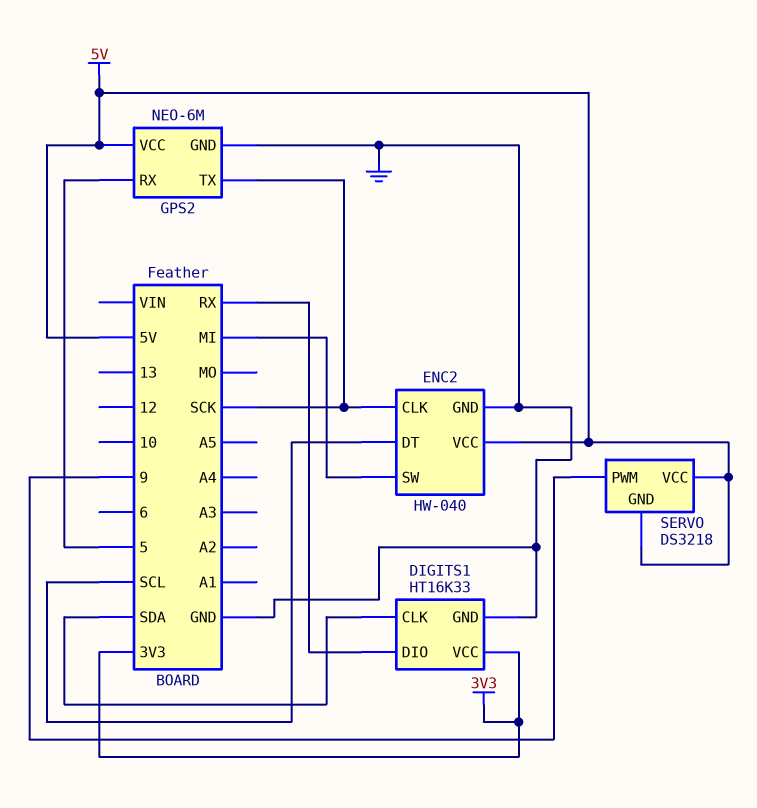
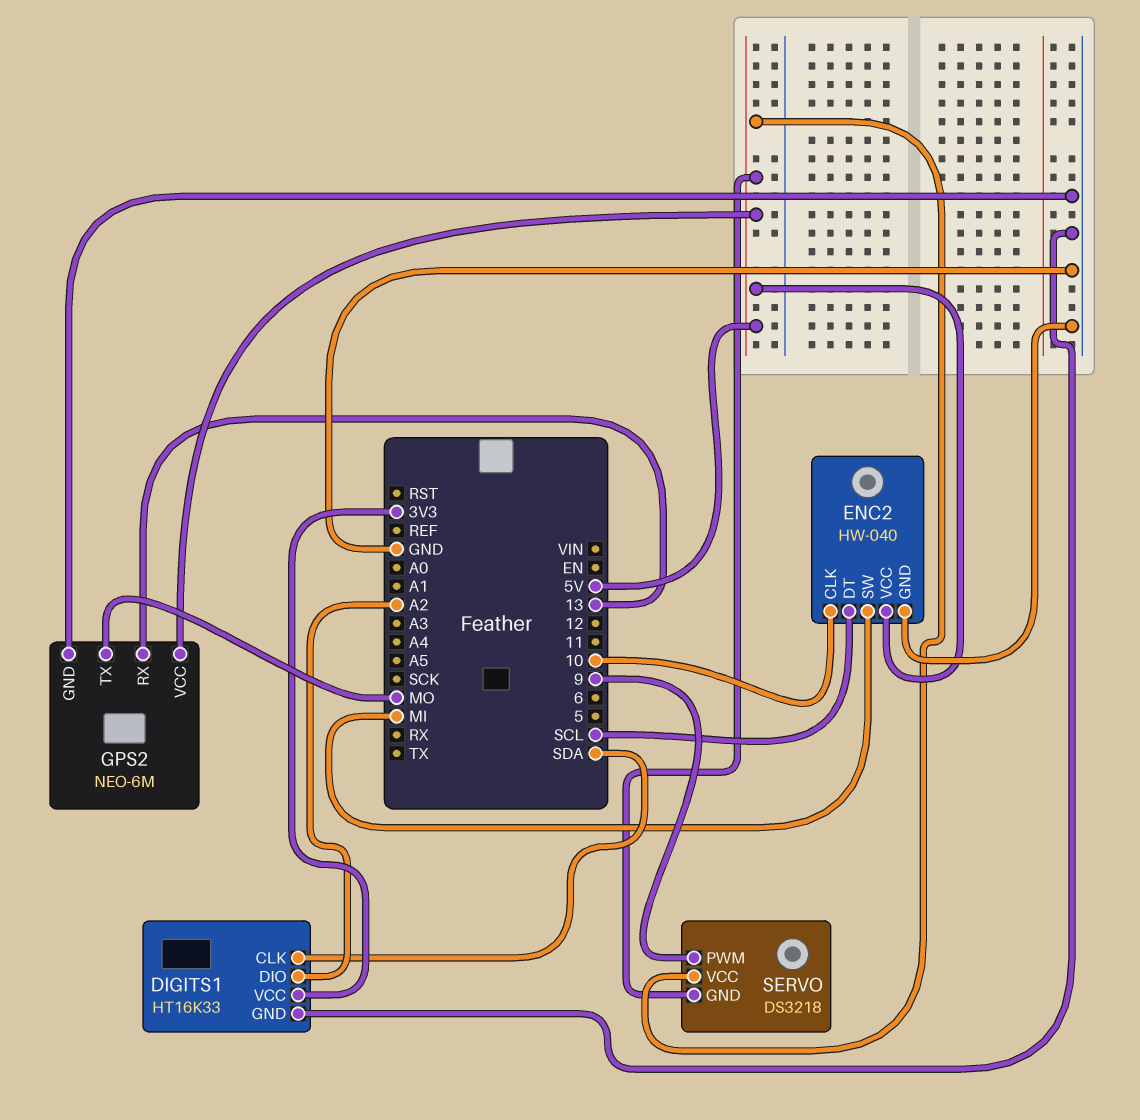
DIGITS1 pin DIO: RX -> A2
ENC2 pin CLK: SCK -> 10
GPS2 pin RX: 5 -> 13
GPS2 pin TX: SCK -> MO

